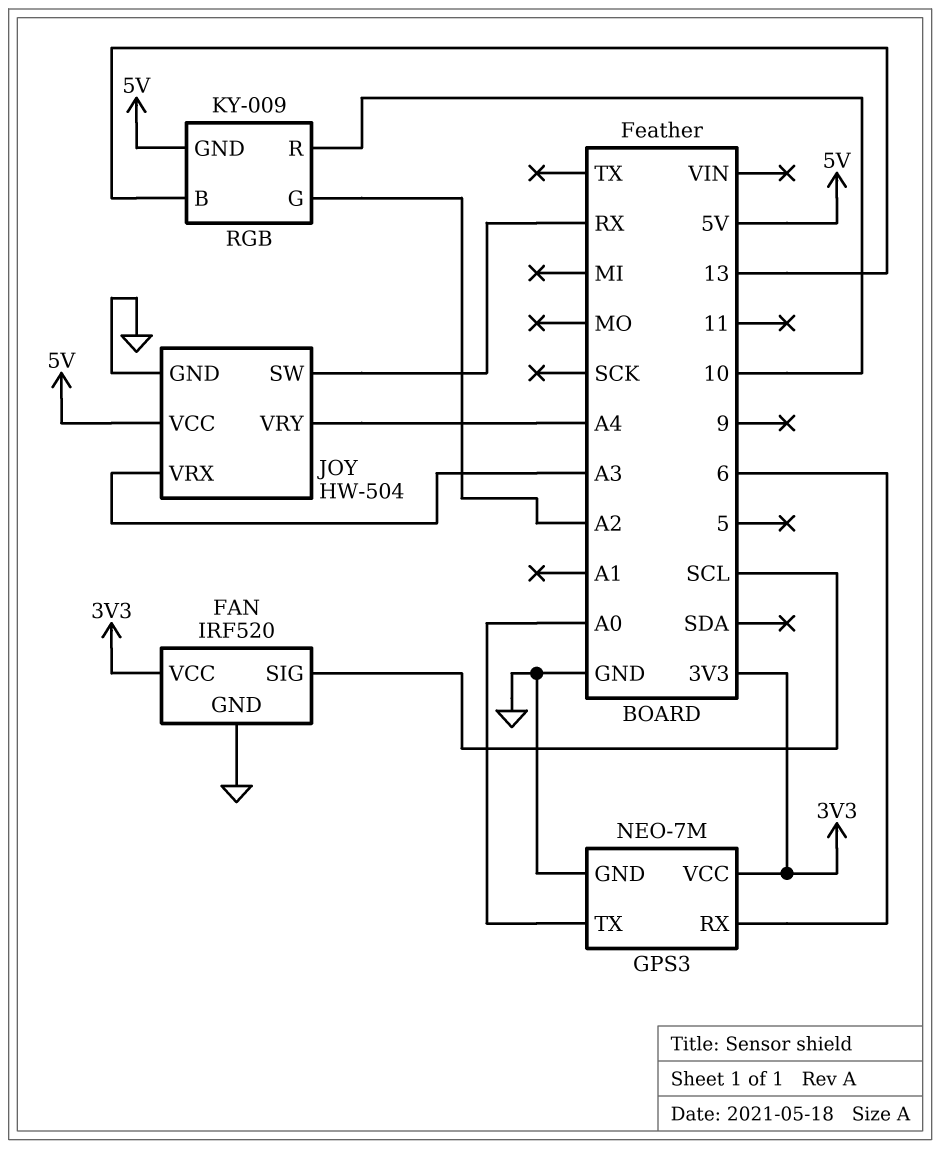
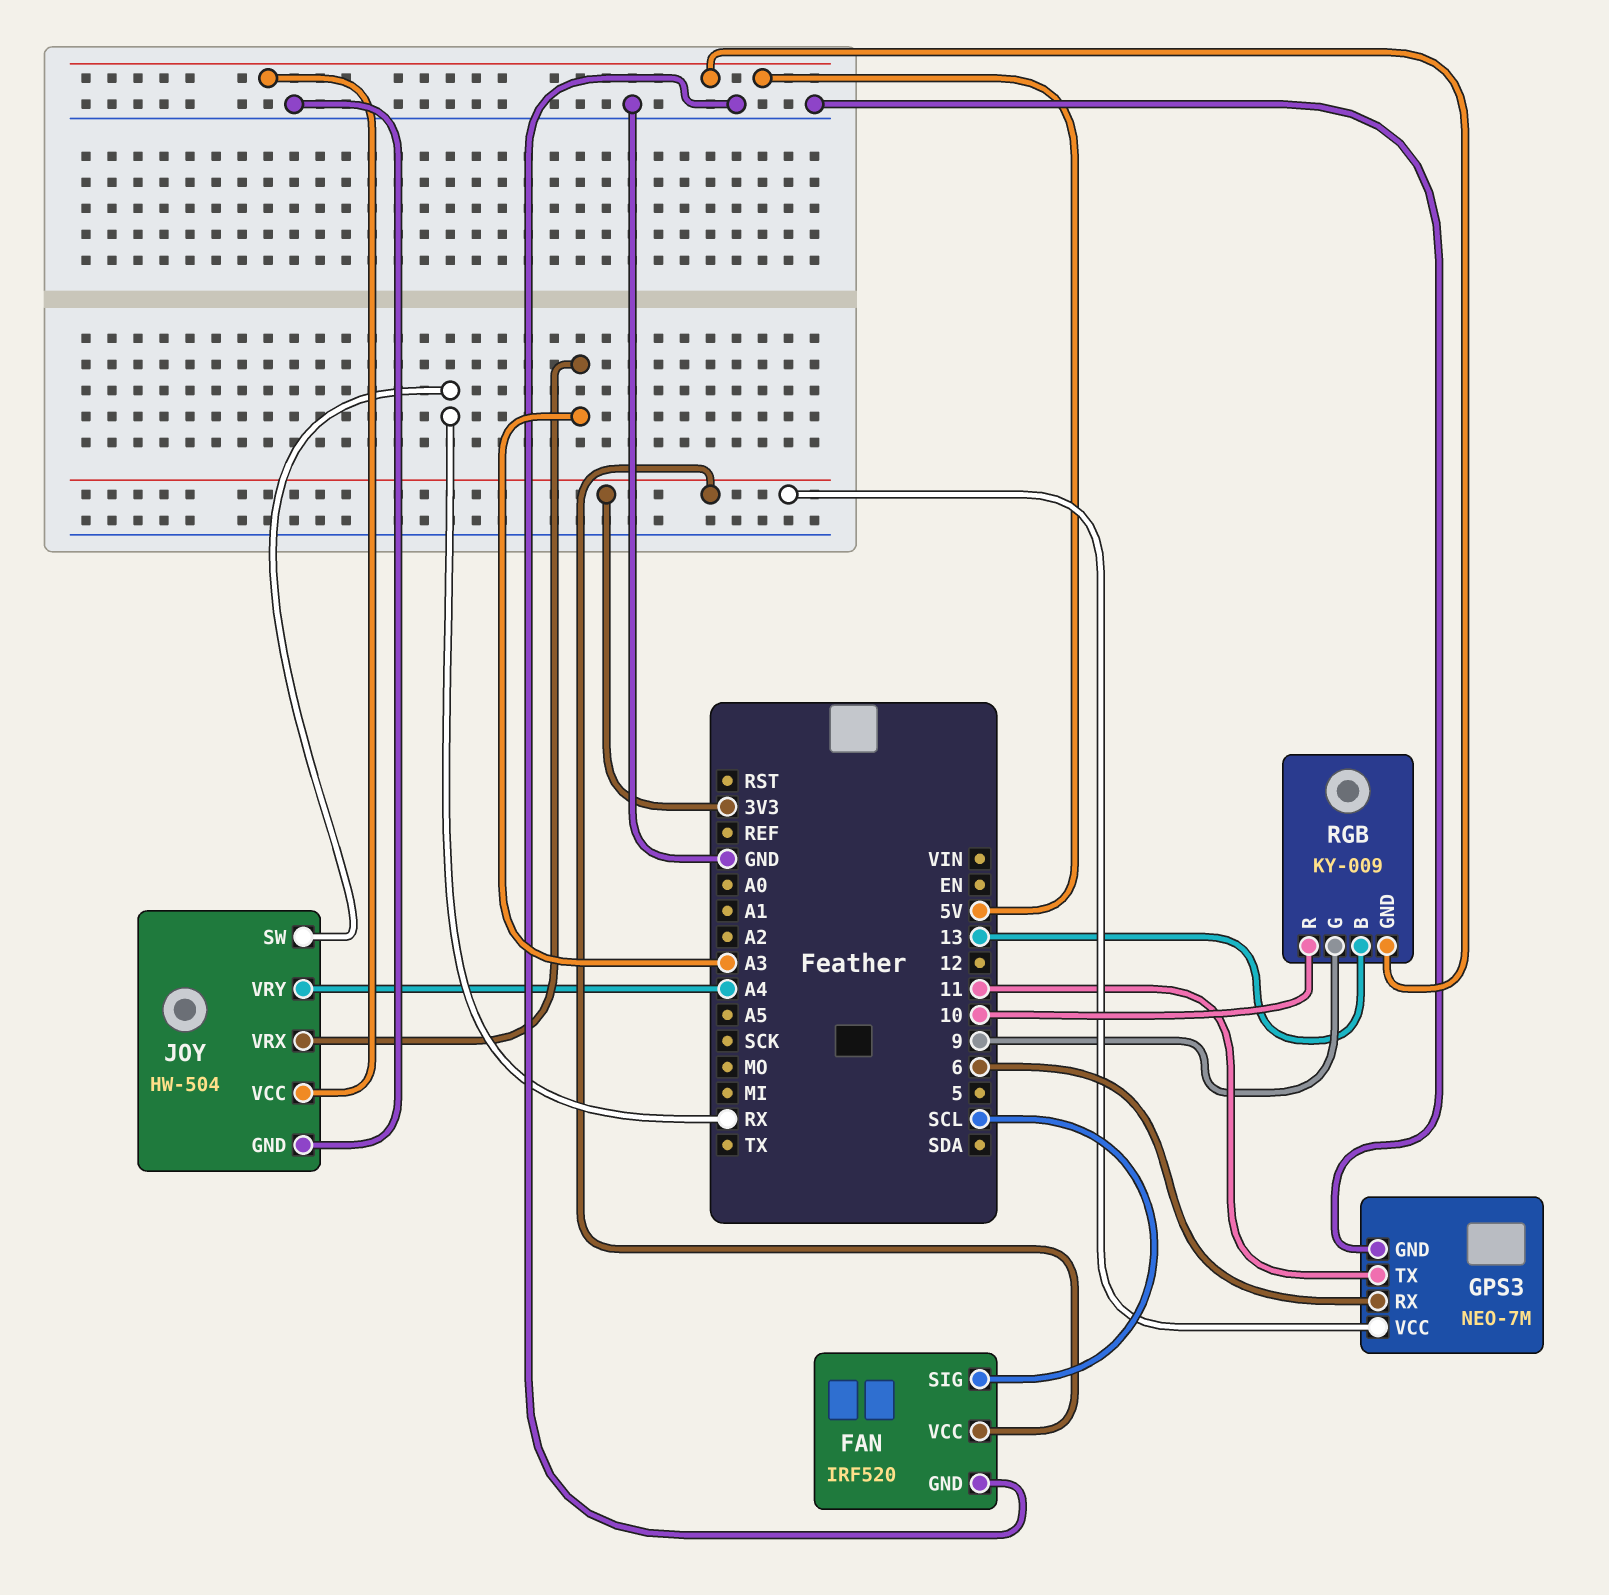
GPS3 pin TX: A0 -> 11
RGB pin G: A2 -> 9

